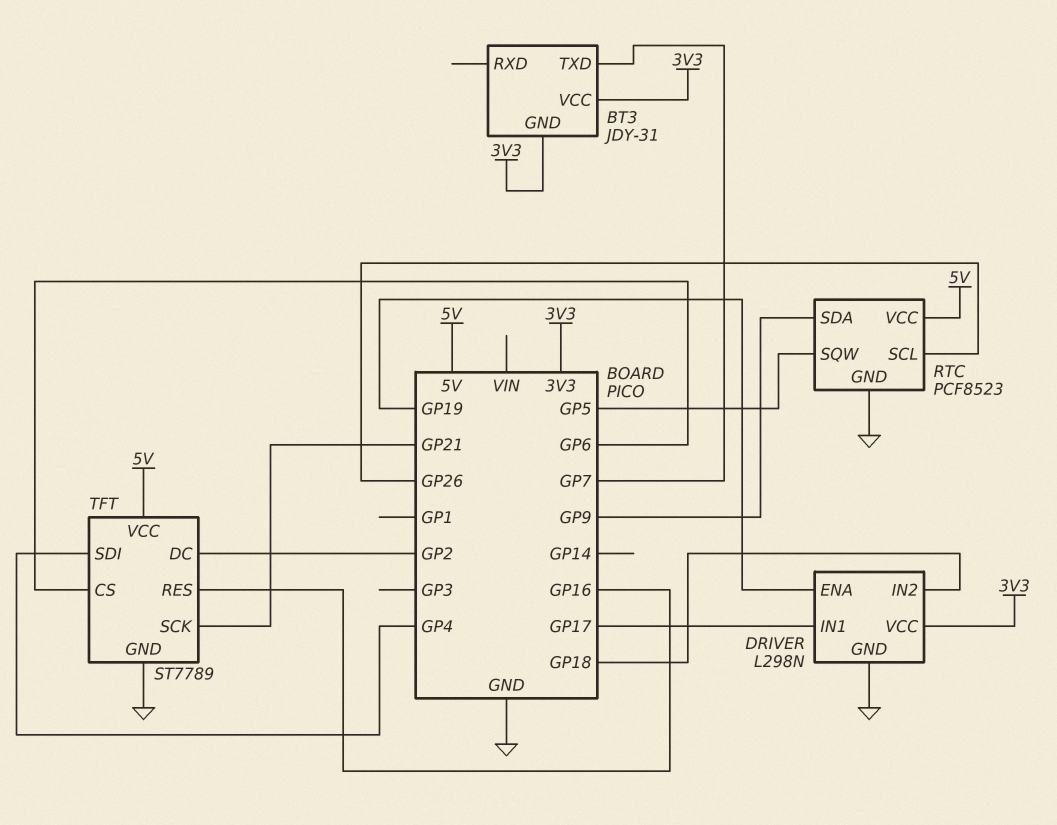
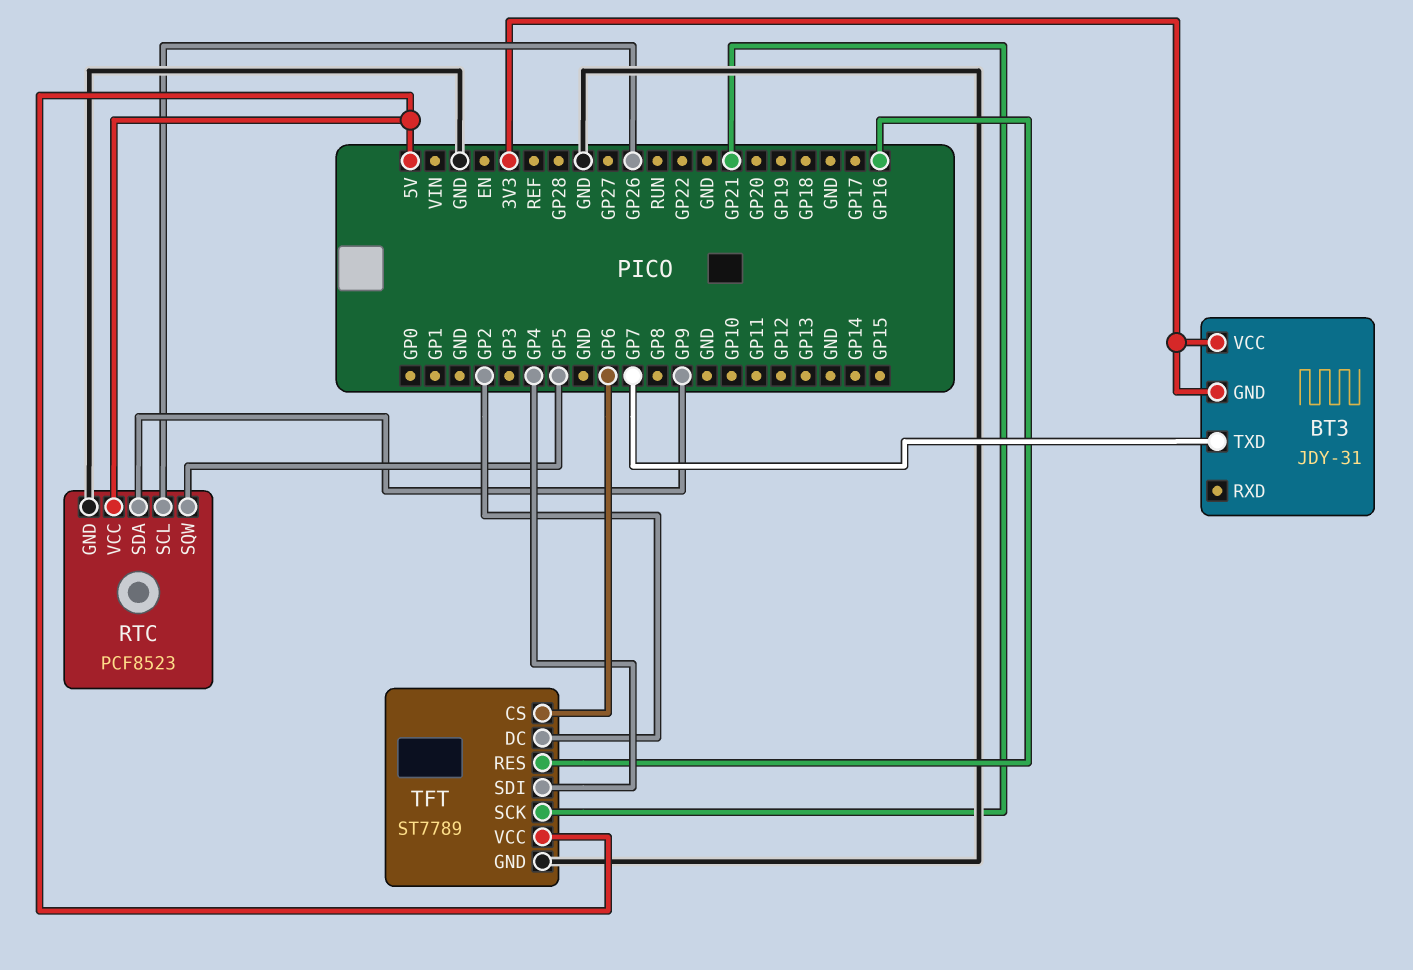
DRIVER: L298N -> none
DRIVER pin ENA: GP19 -> none
DRIVER pin GND: GND -> none
DRIVER pin IN1: GP17 -> none
DRIVER pin IN2: GP18 -> none
DRIVER pin VCC: 3V3 -> none

